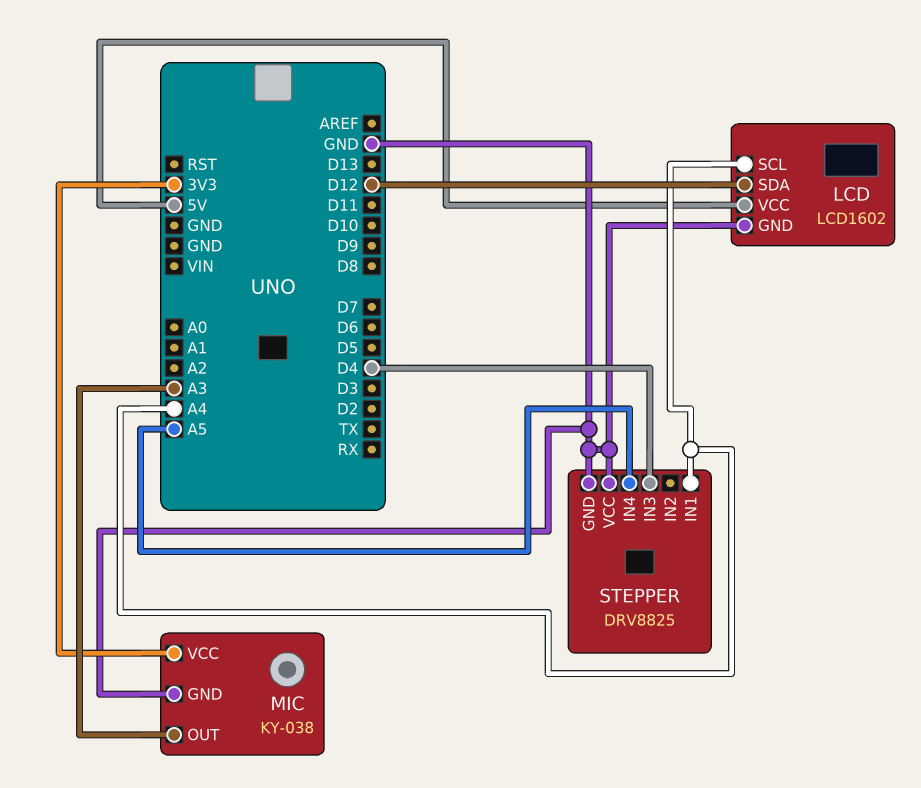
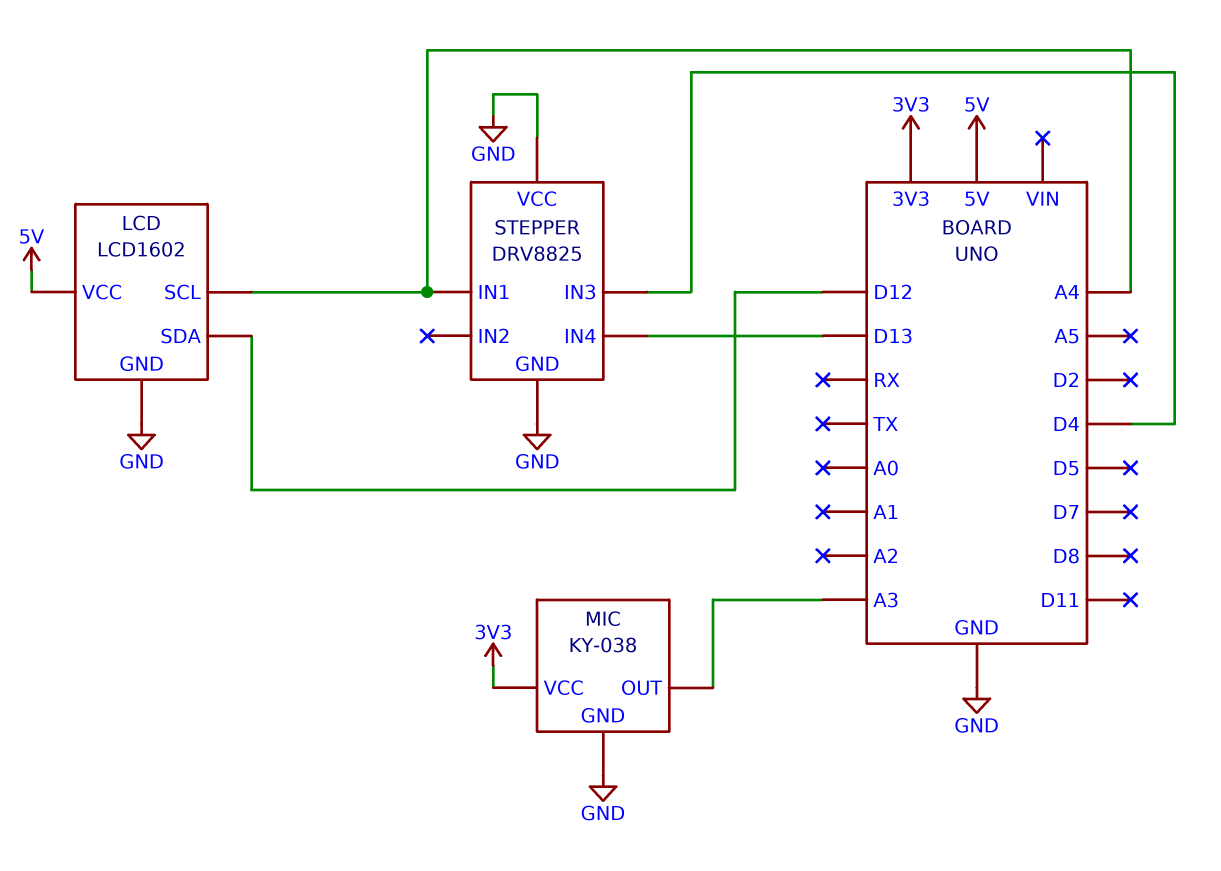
STEPPER pin IN4: A5 -> D13

